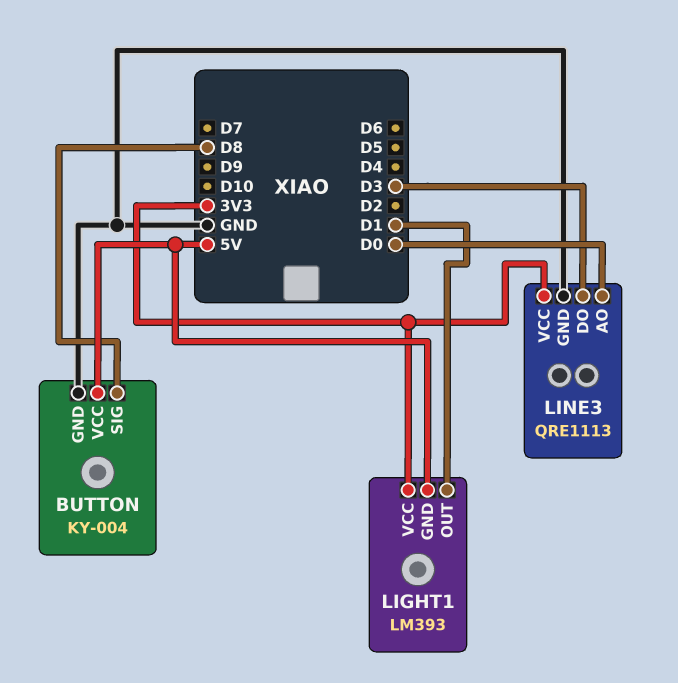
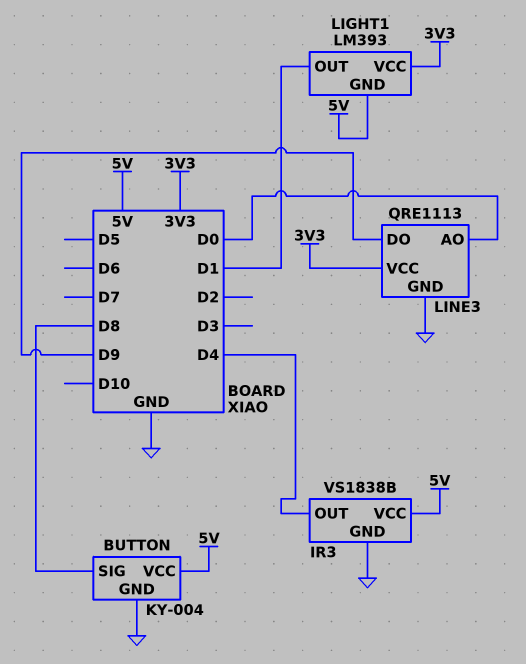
IR3: none -> VS1838B
IR3 pin GND: none -> GND
IR3 pin OUT: none -> D4
IR3 pin VCC: none -> 5V
LINE3 pin DO: D3 -> D9

